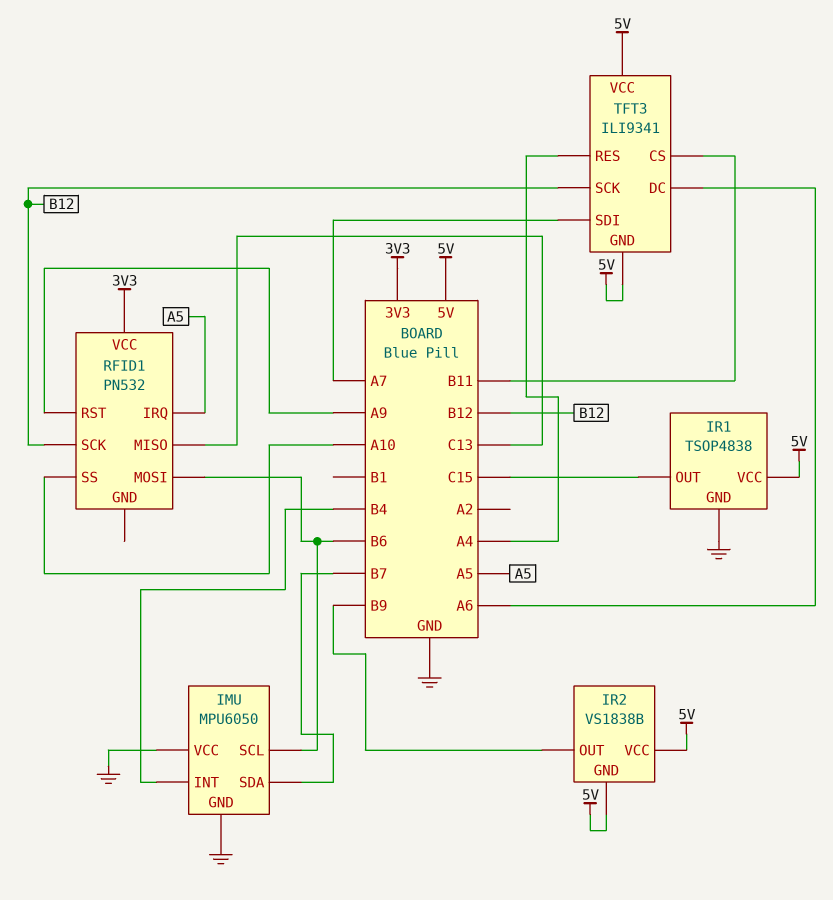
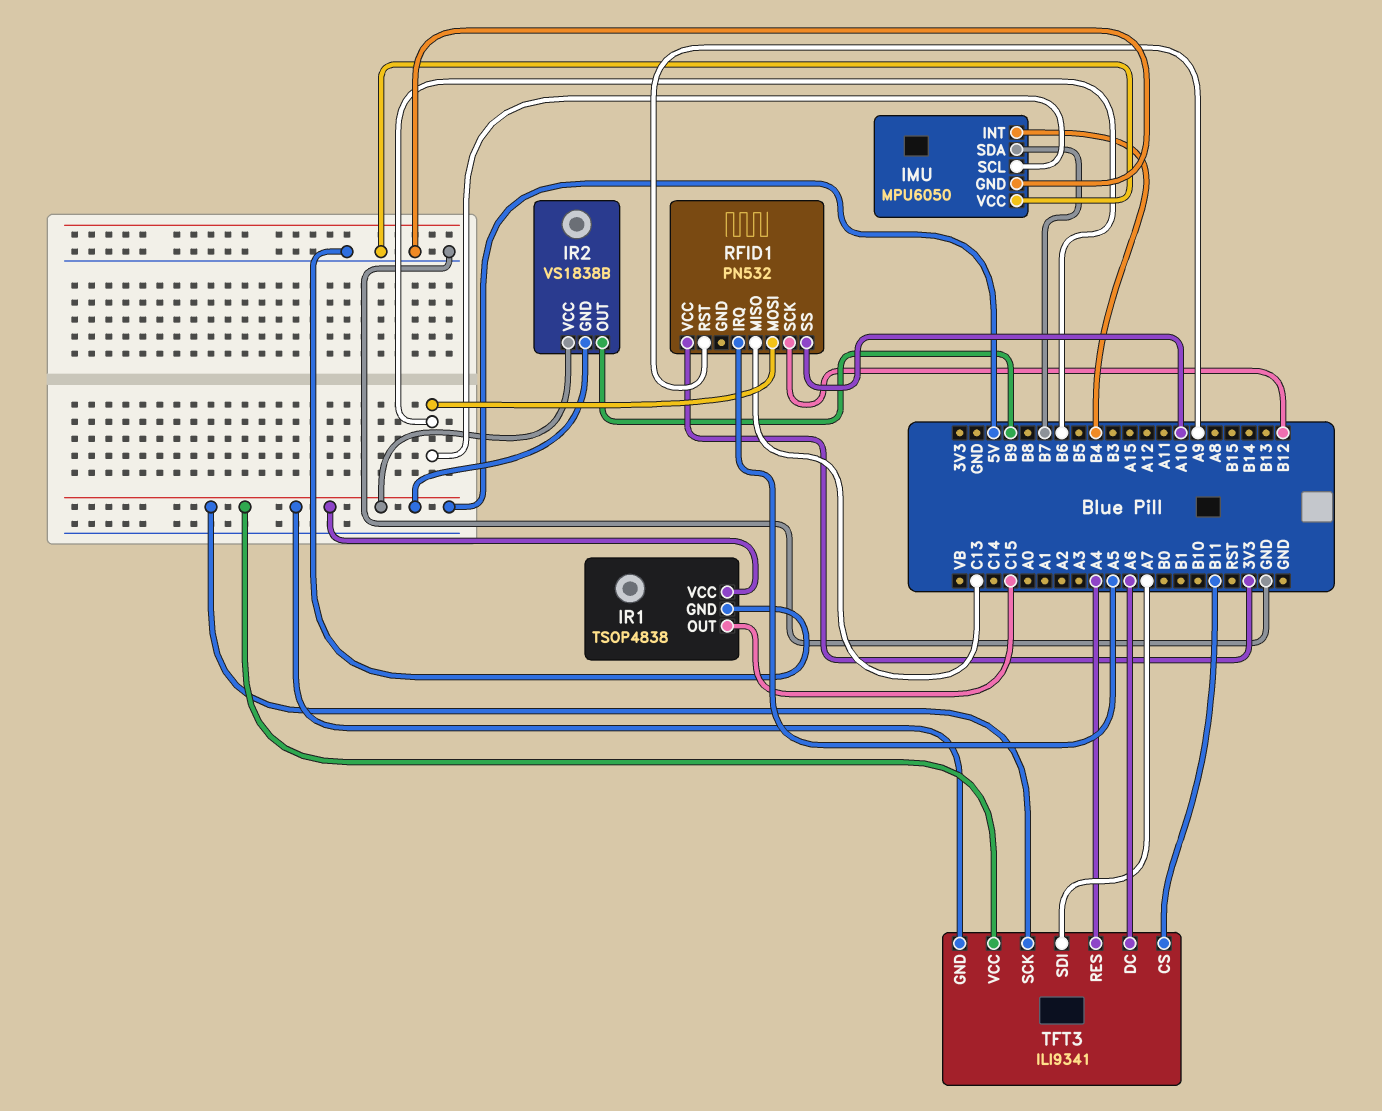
TFT3 pin SCK: B12 -> 5V

